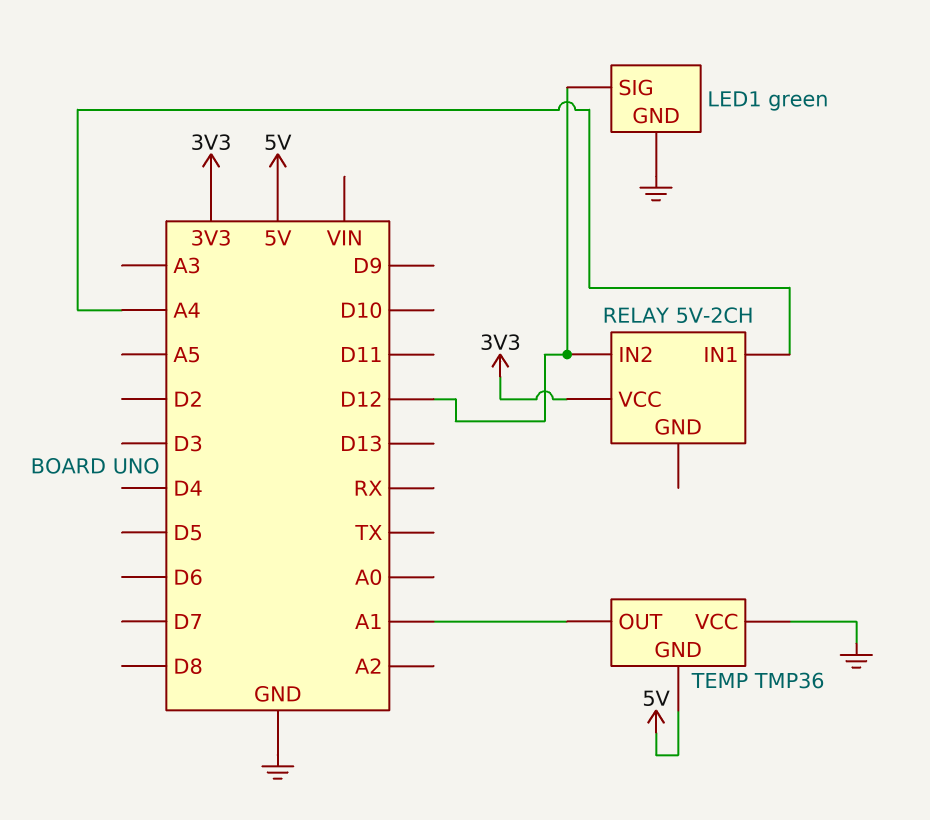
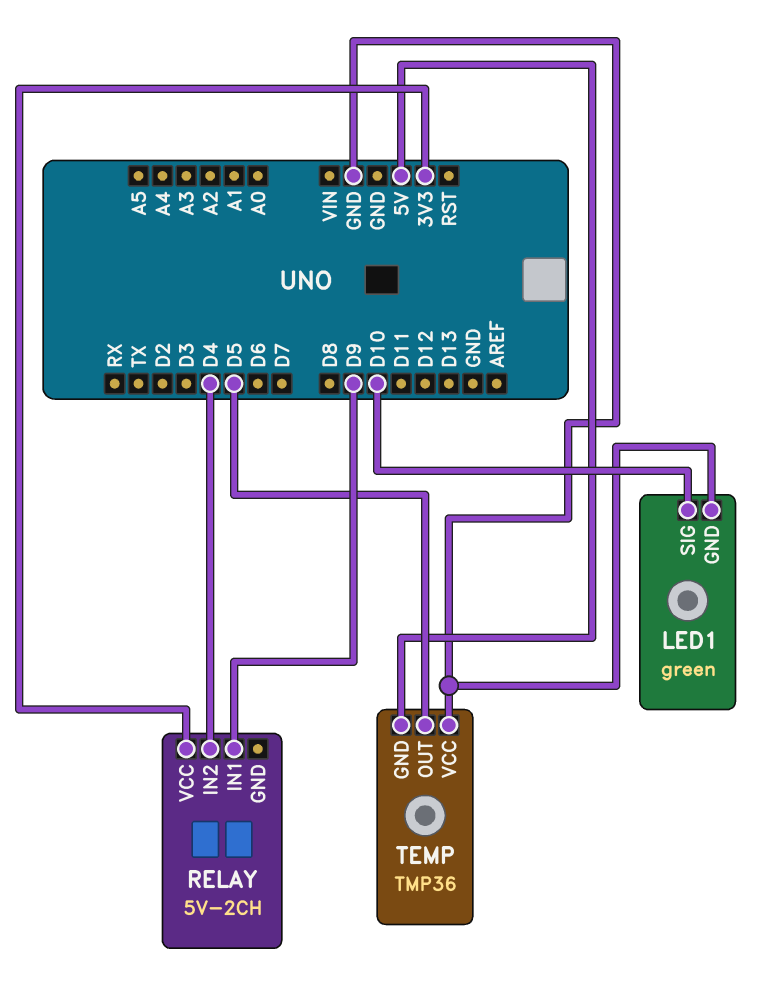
LED1 pin SIG: D12 -> D10
RELAY pin IN1: A4 -> D9
RELAY pin IN2: D12 -> D4
TEMP pin OUT: A1 -> D5

